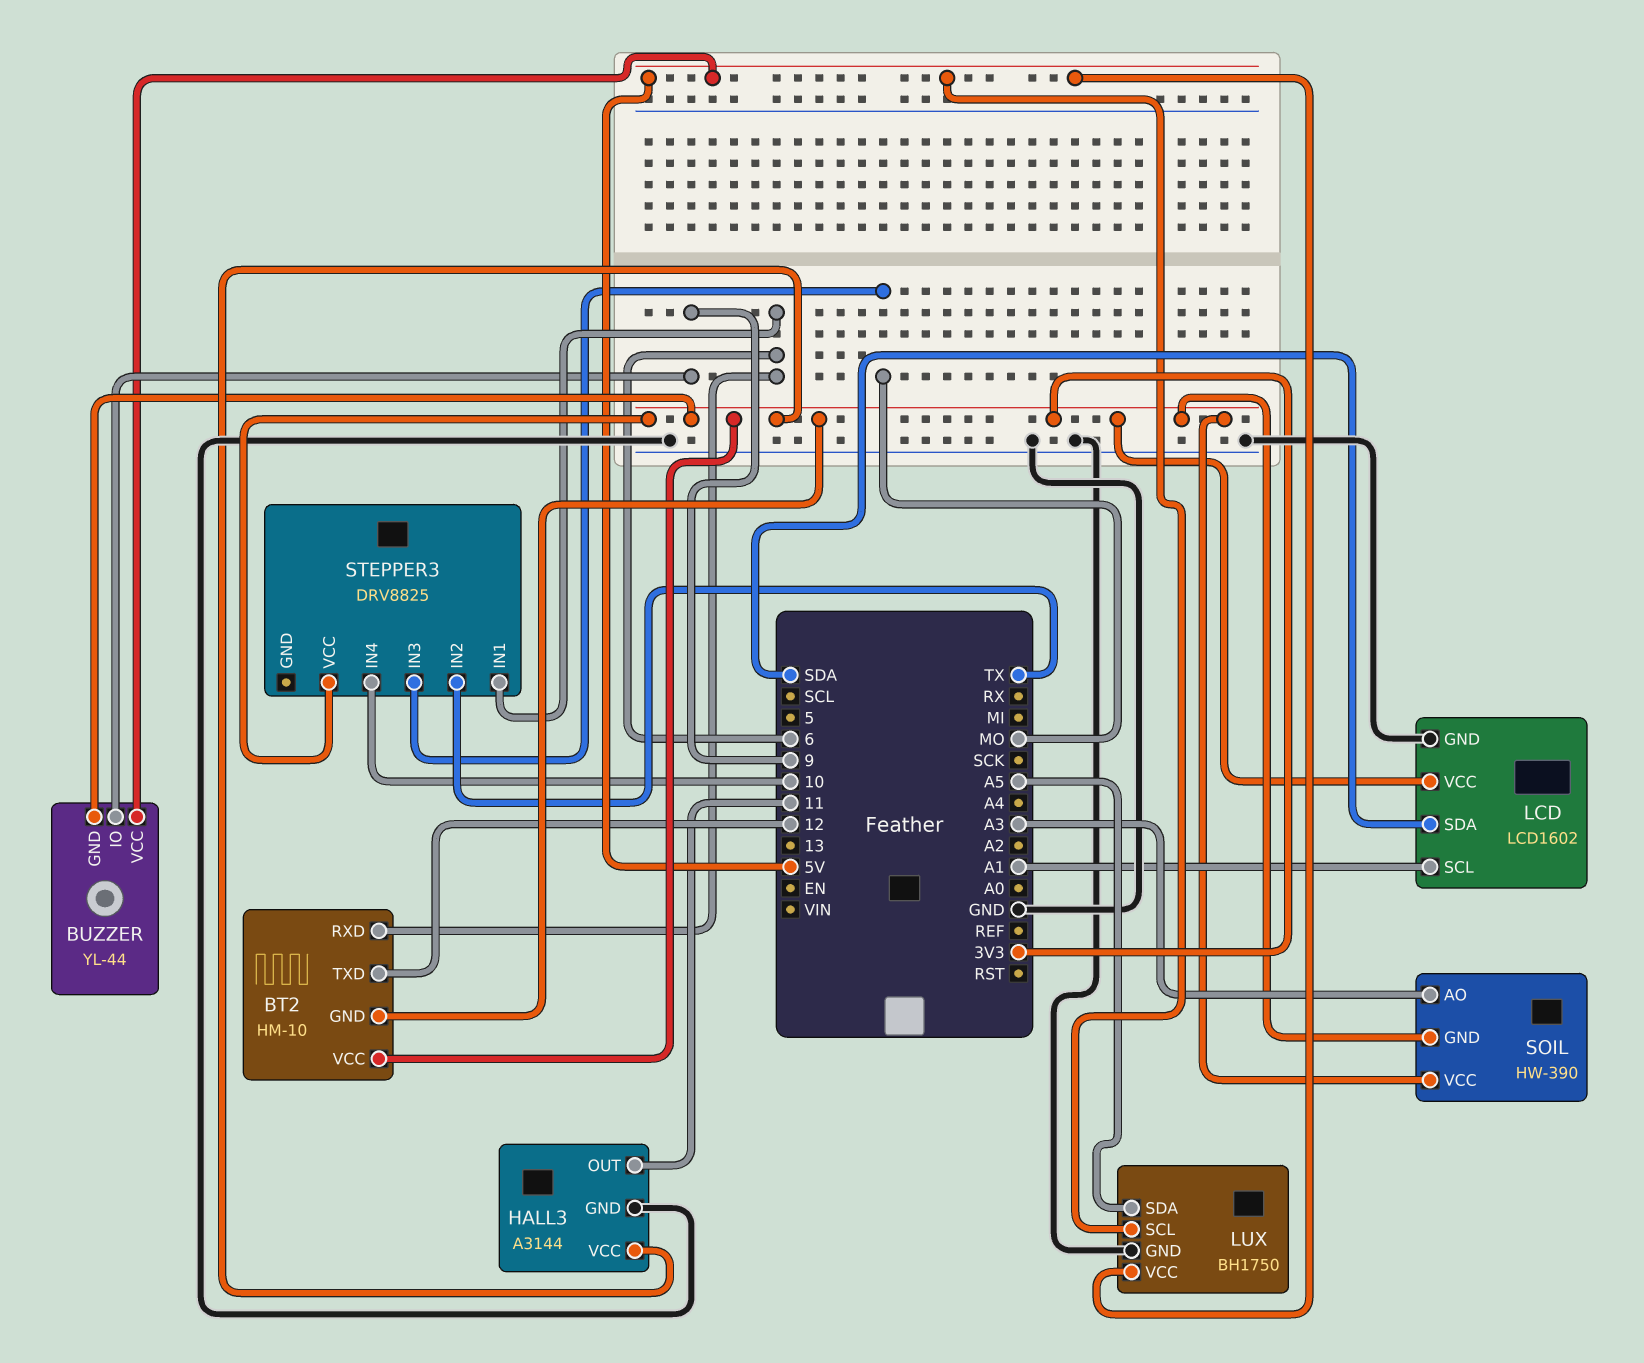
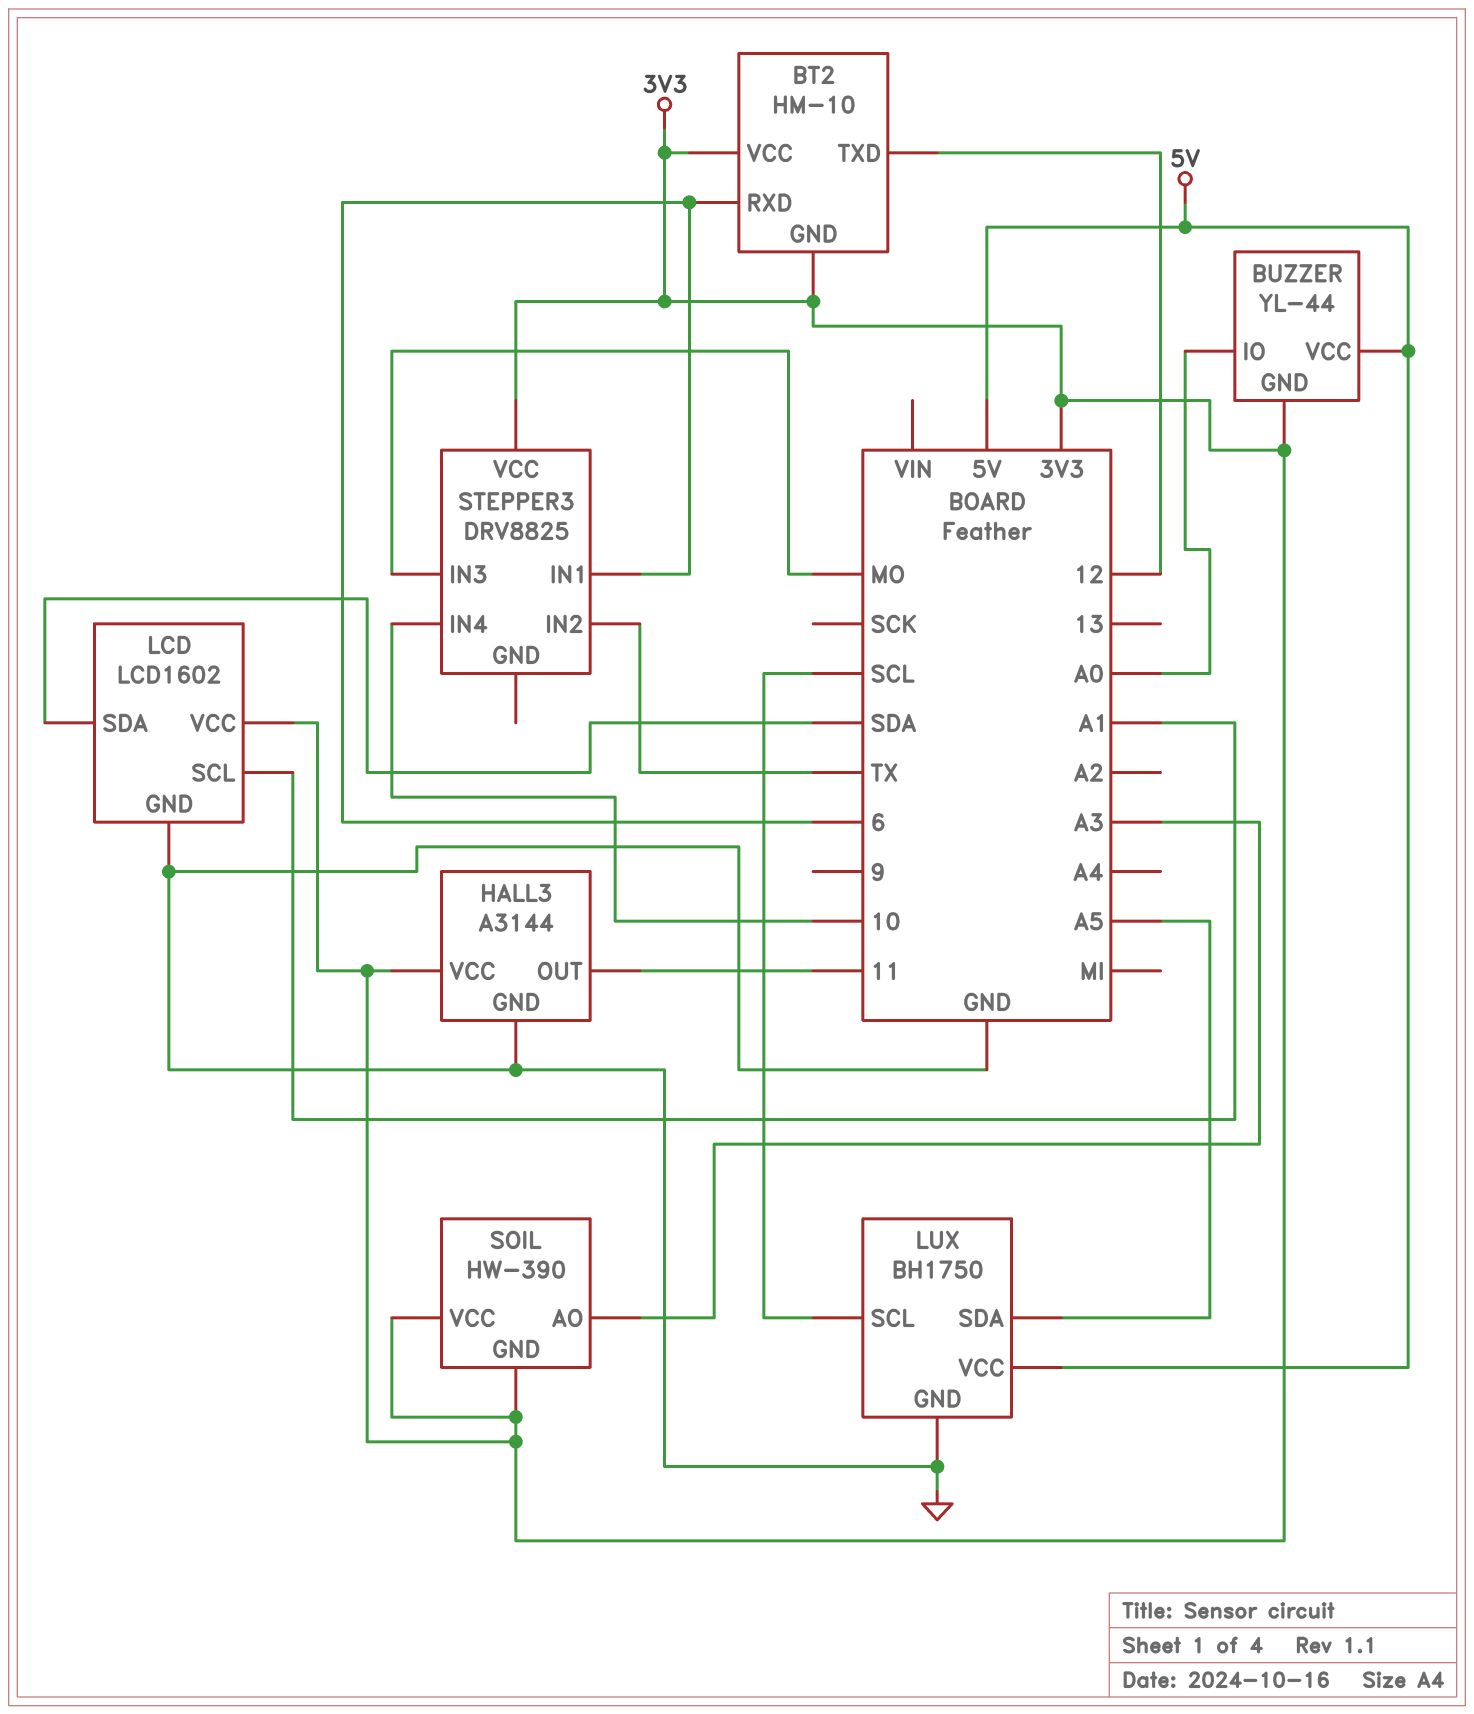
BUZZER pin IO: 9 -> A0
LUX pin SCL: 5V -> SCL

